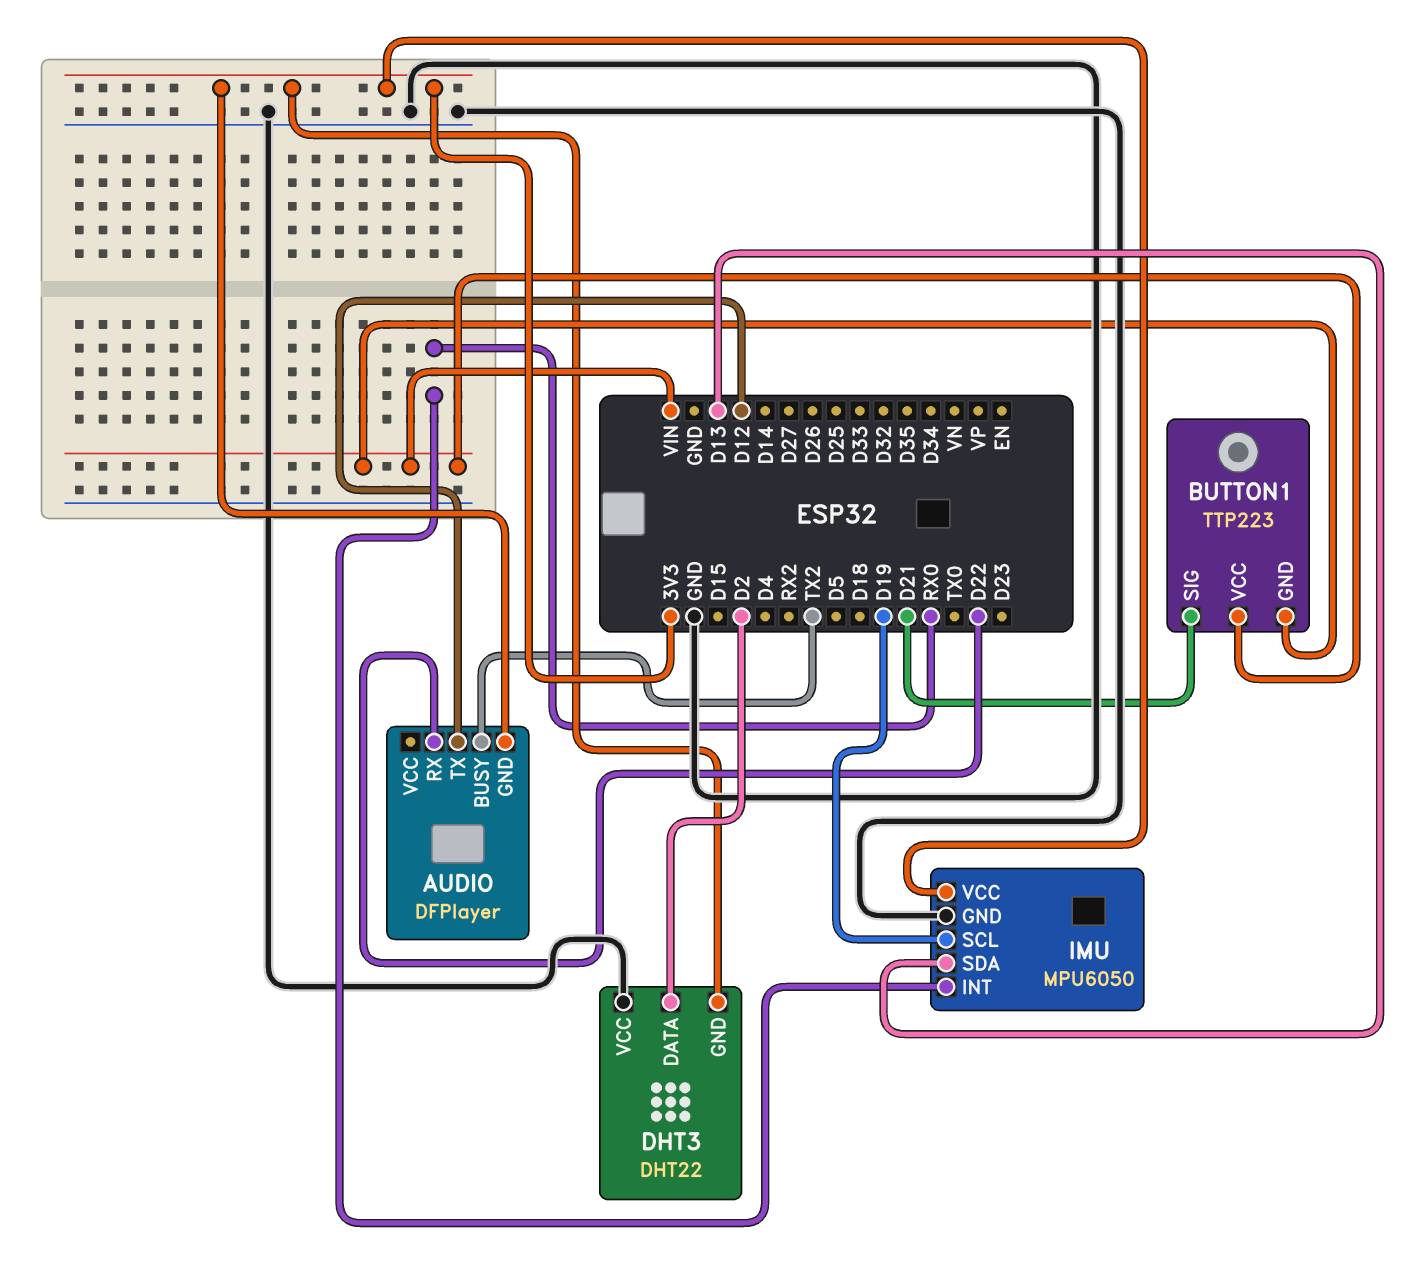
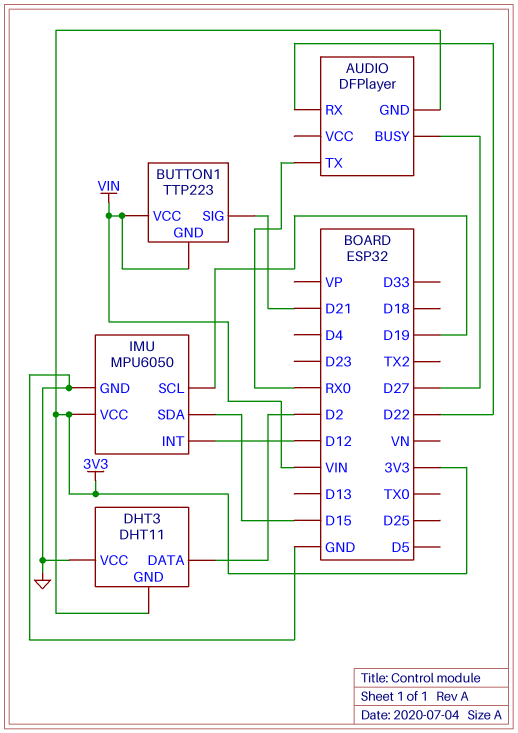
AUDIO pin BUSY: TX2 -> D27
AUDIO pin TX: D12 -> RX0
DHT3: DHT22 -> DHT11
IMU pin INT: RX0 -> D12
IMU pin SDA: D13 -> D15

